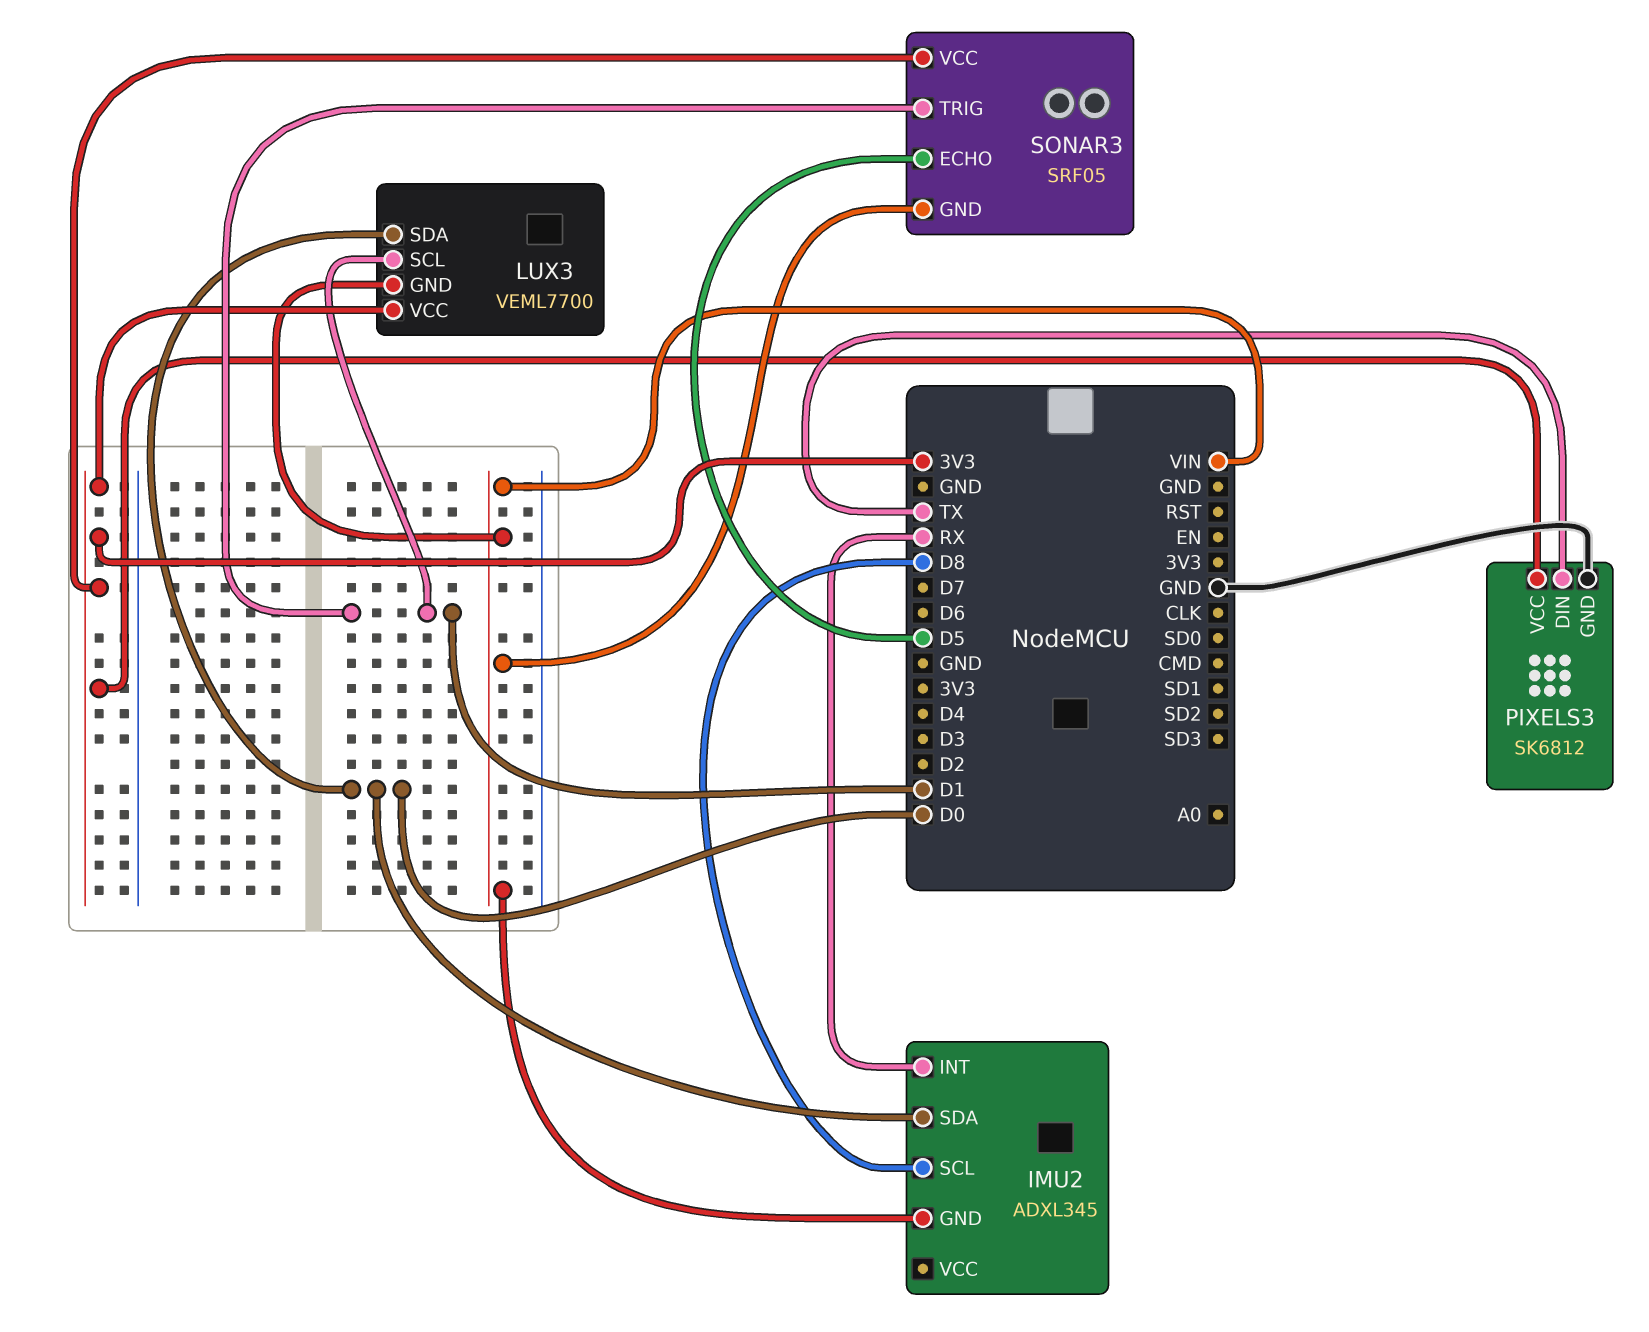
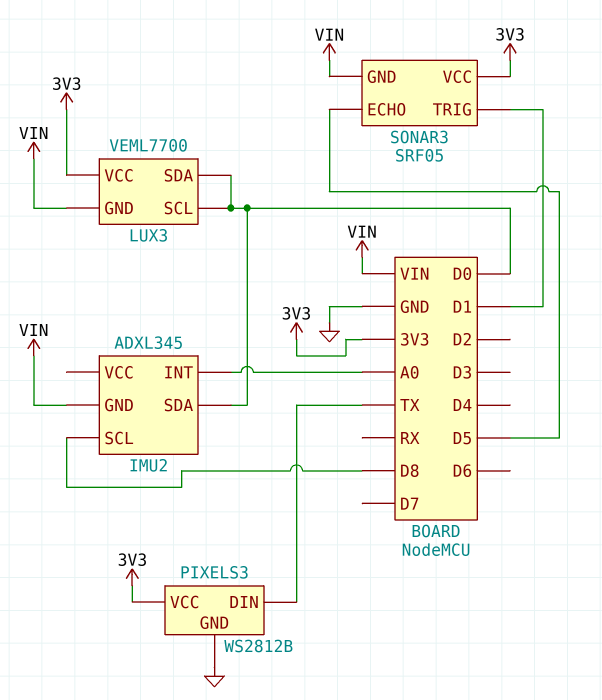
IMU2 pin INT: RX -> A0
LUX3 pin SCL: D1 -> D0
PIXELS3: SK6812 -> WS2812B

